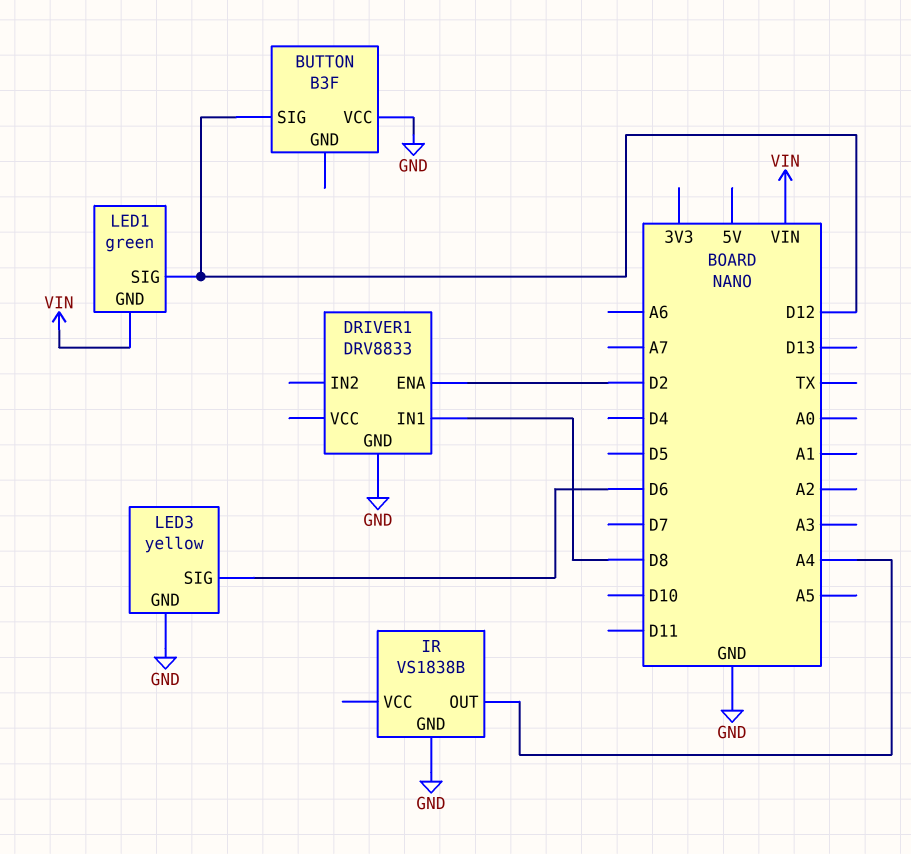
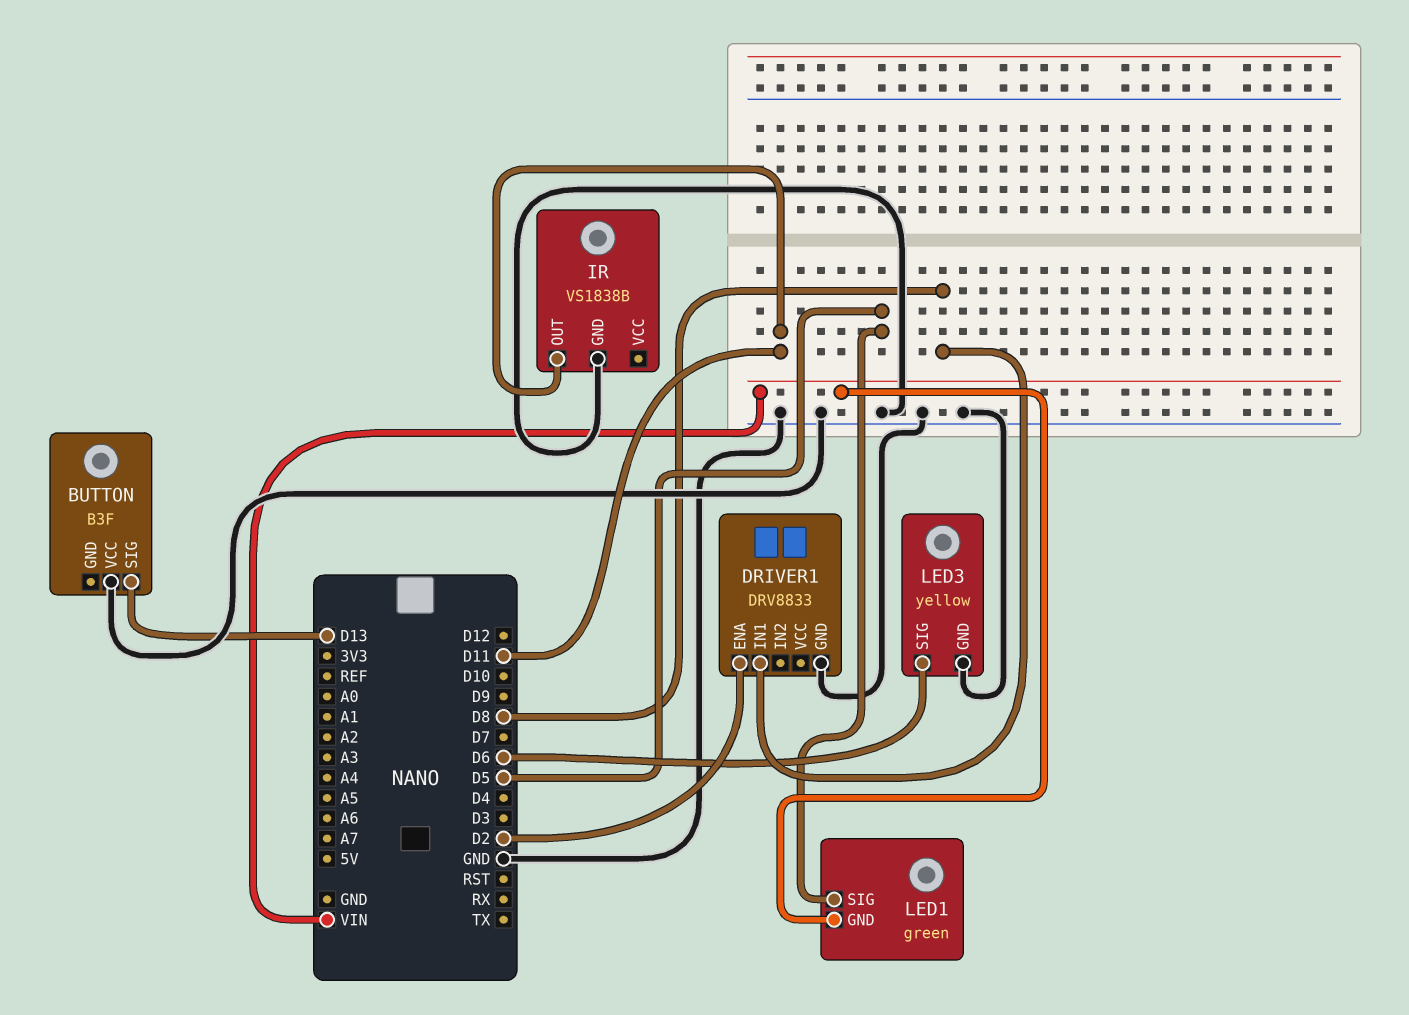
BUTTON pin SIG: D12 -> D13
IR pin OUT: A4 -> D11
LED1 pin SIG: D12 -> D5

